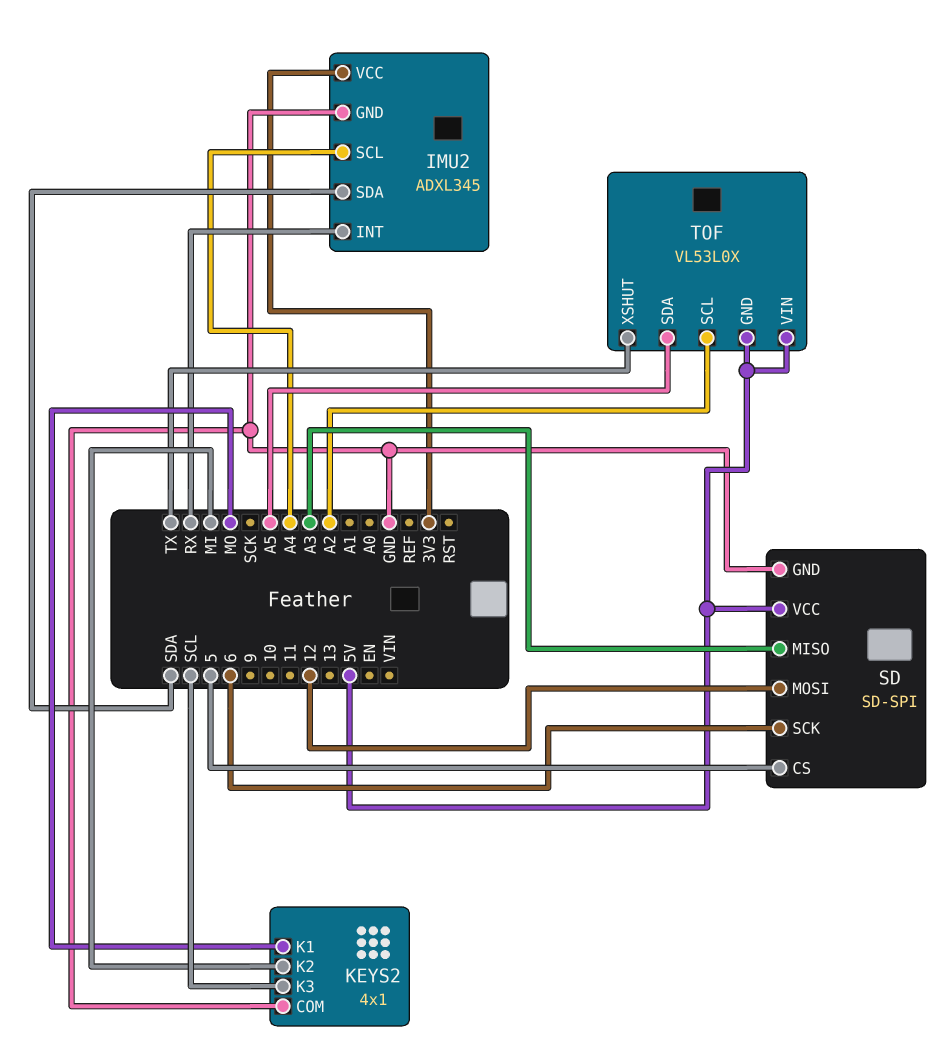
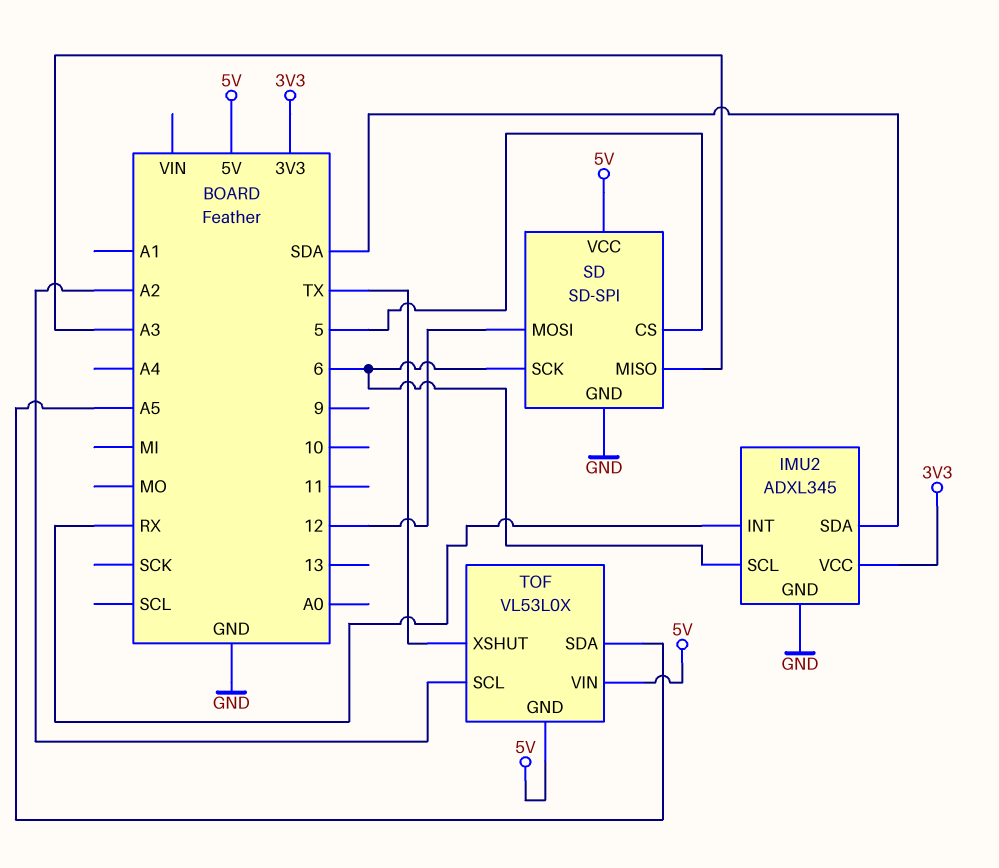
IMU2 pin SCL: A4 -> 6
KEYS2: 4x1 -> none
KEYS2 pin COM: GND -> none
KEYS2 pin K1: MO -> none
KEYS2 pin K2: MI -> none
KEYS2 pin K3: SCL -> none

